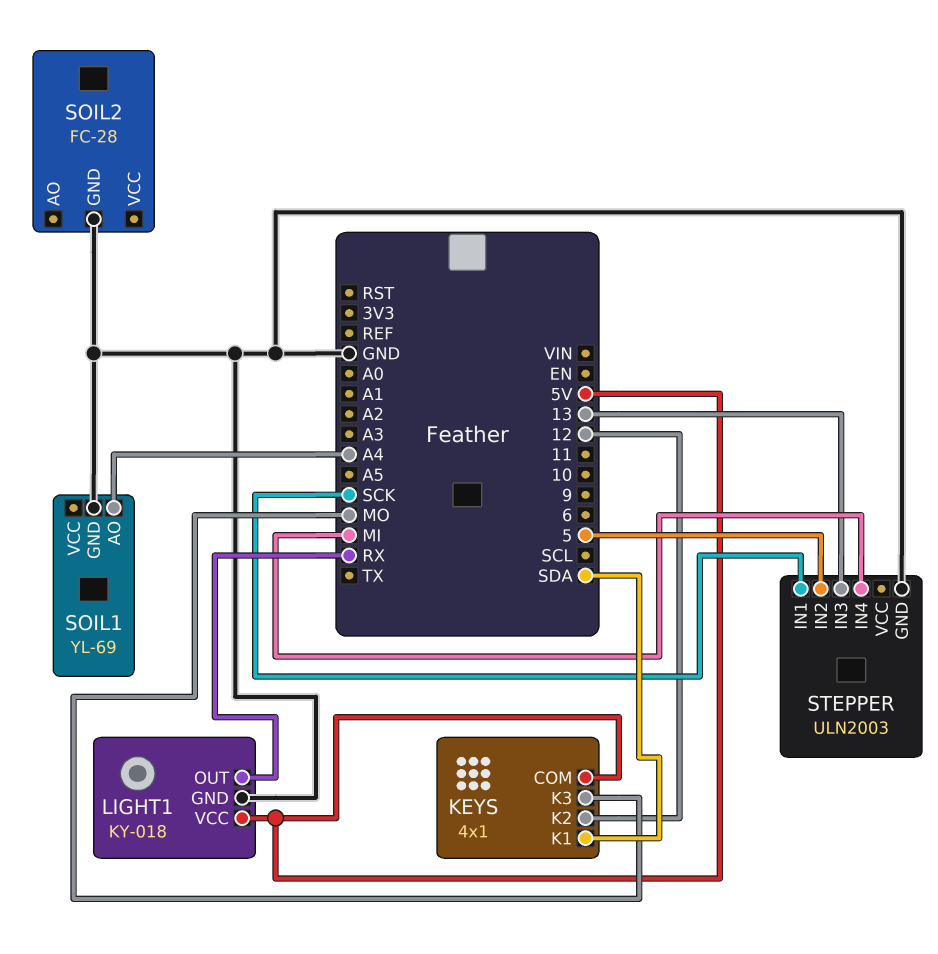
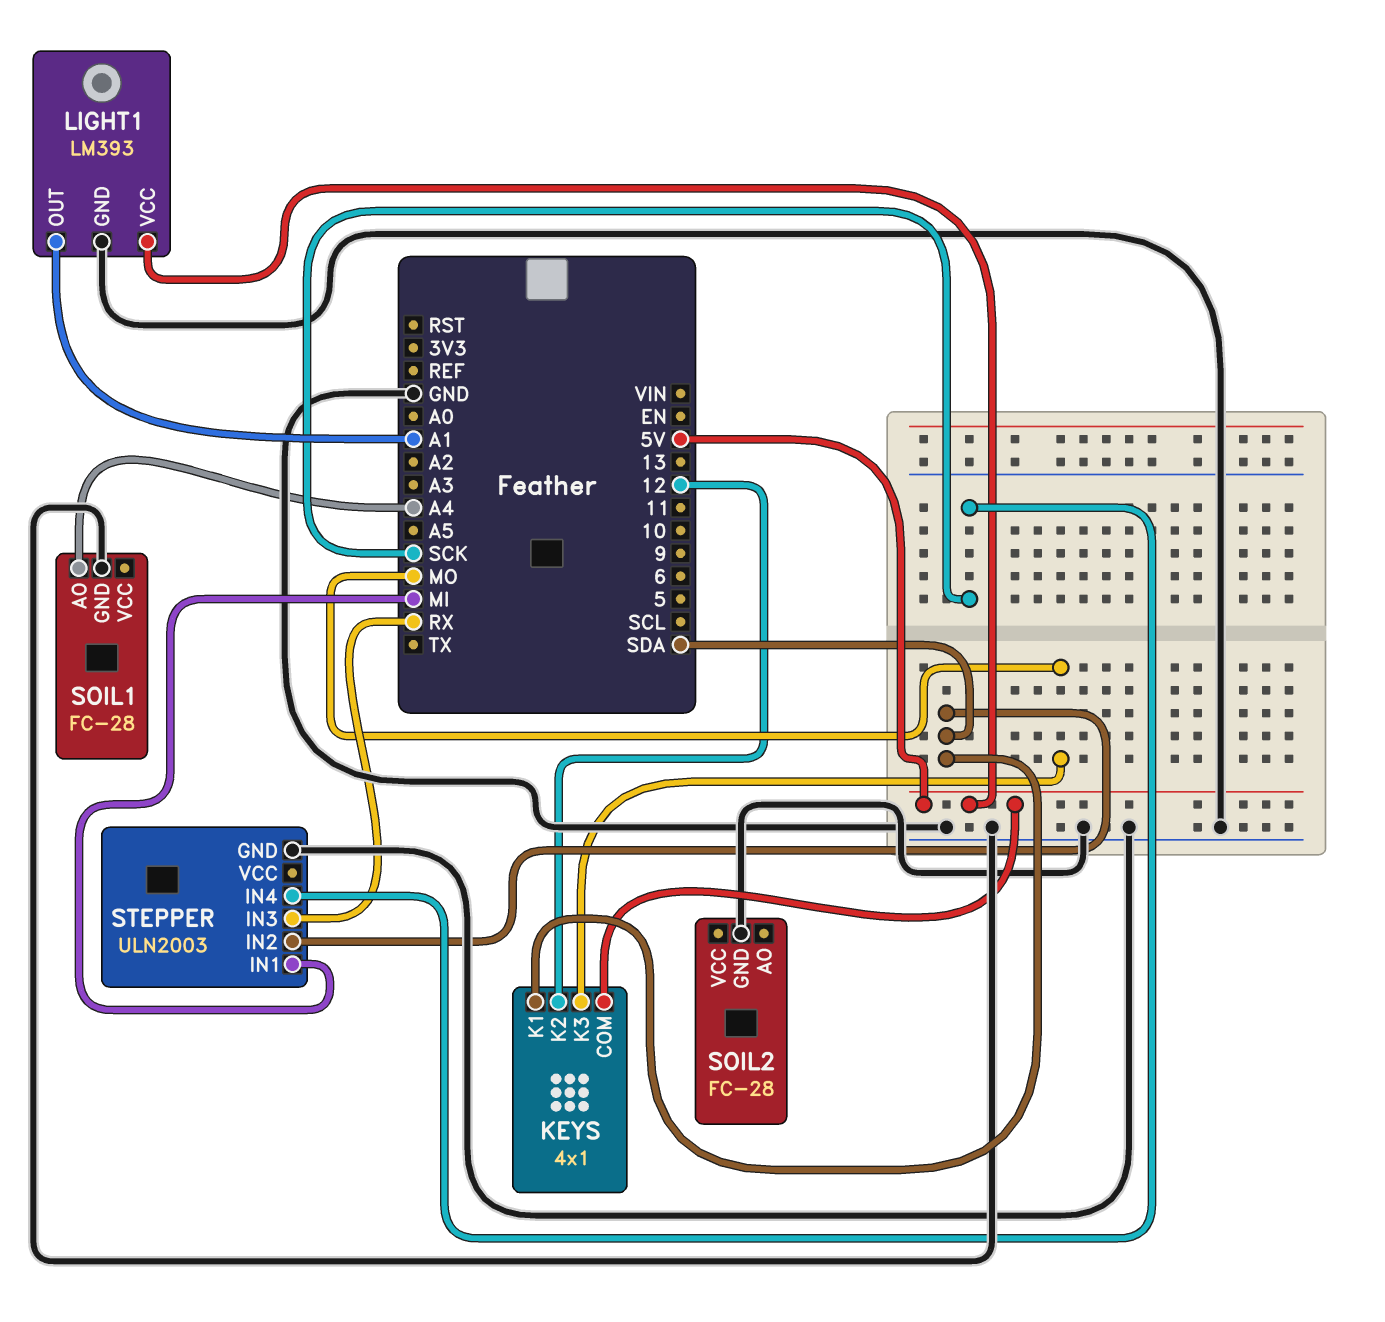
LIGHT1: KY-018 -> LM393
LIGHT1 pin OUT: RX -> A1
SOIL1: YL-69 -> FC-28
STEPPER pin IN1: SCK -> MI
STEPPER pin IN2: 5 -> SDA
STEPPER pin IN3: 13 -> RX
STEPPER pin IN4: MI -> SCK

